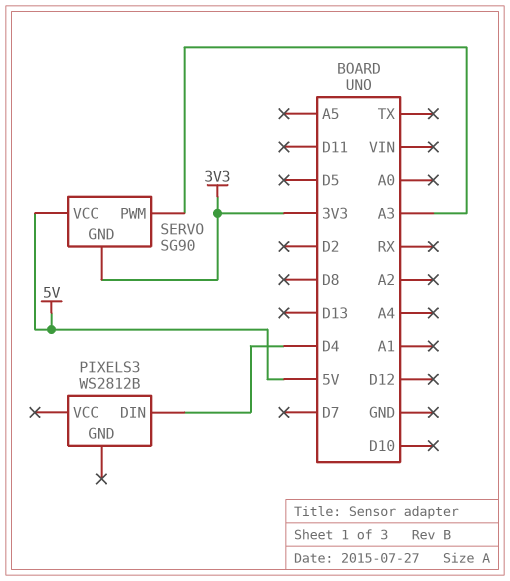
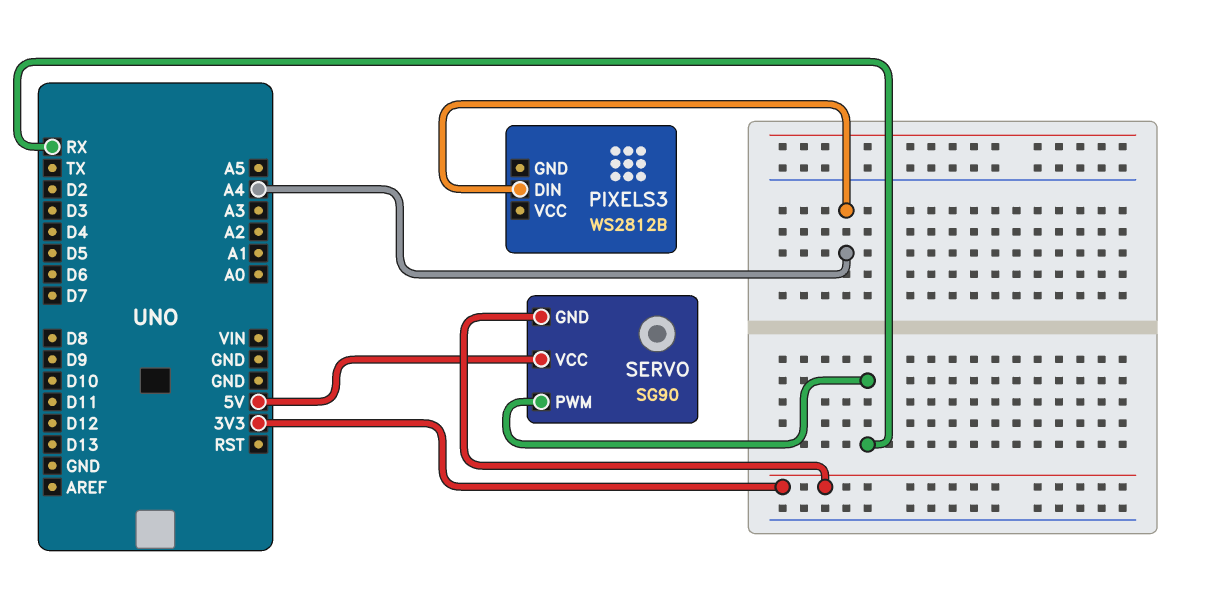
PIXELS3 pin DIN: D4 -> A4
SERVO pin PWM: A3 -> RX

